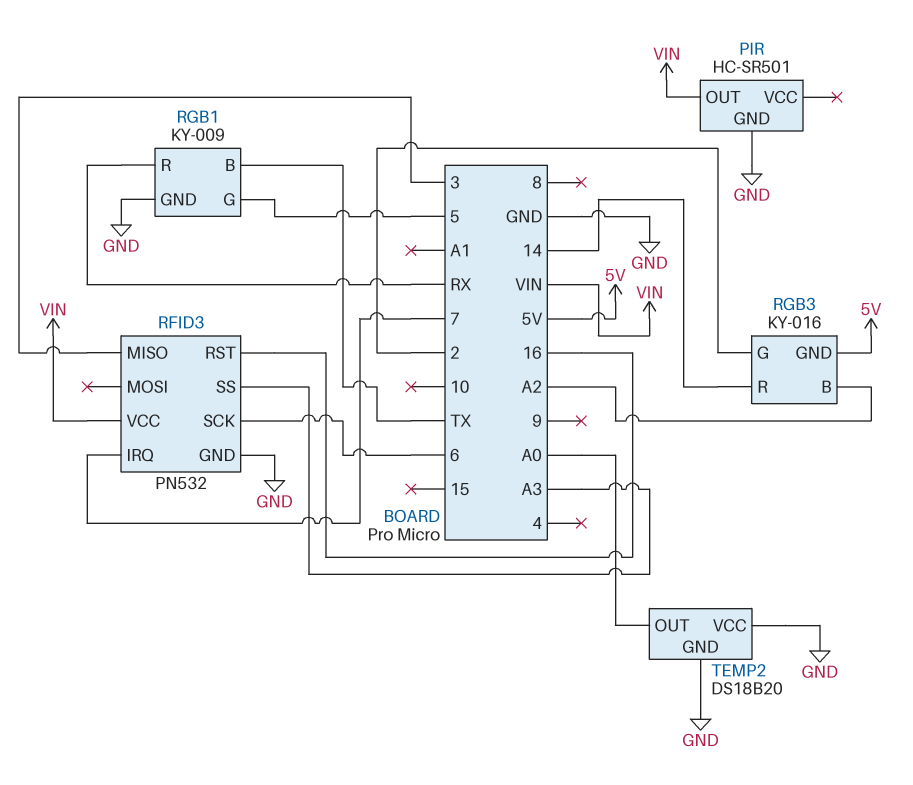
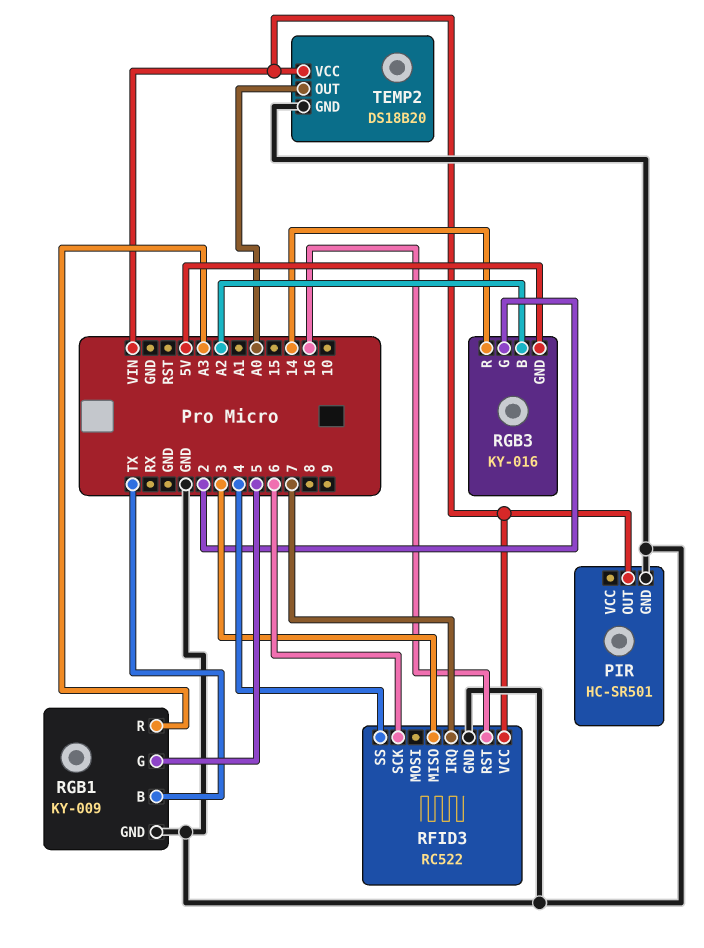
RFID3: PN532 -> RC522
RFID3 pin SS: A3 -> 4
RGB1 pin R: RX -> A3
TEMP2 pin VCC: GND -> VIN

